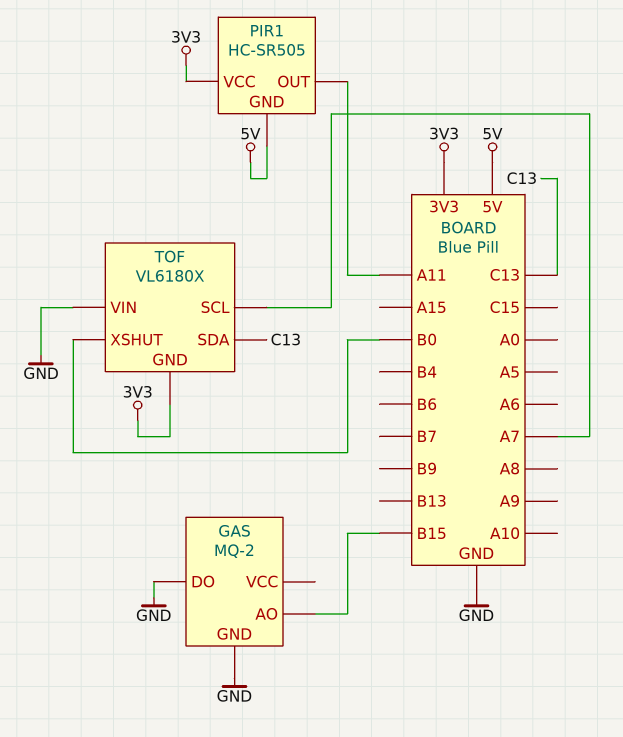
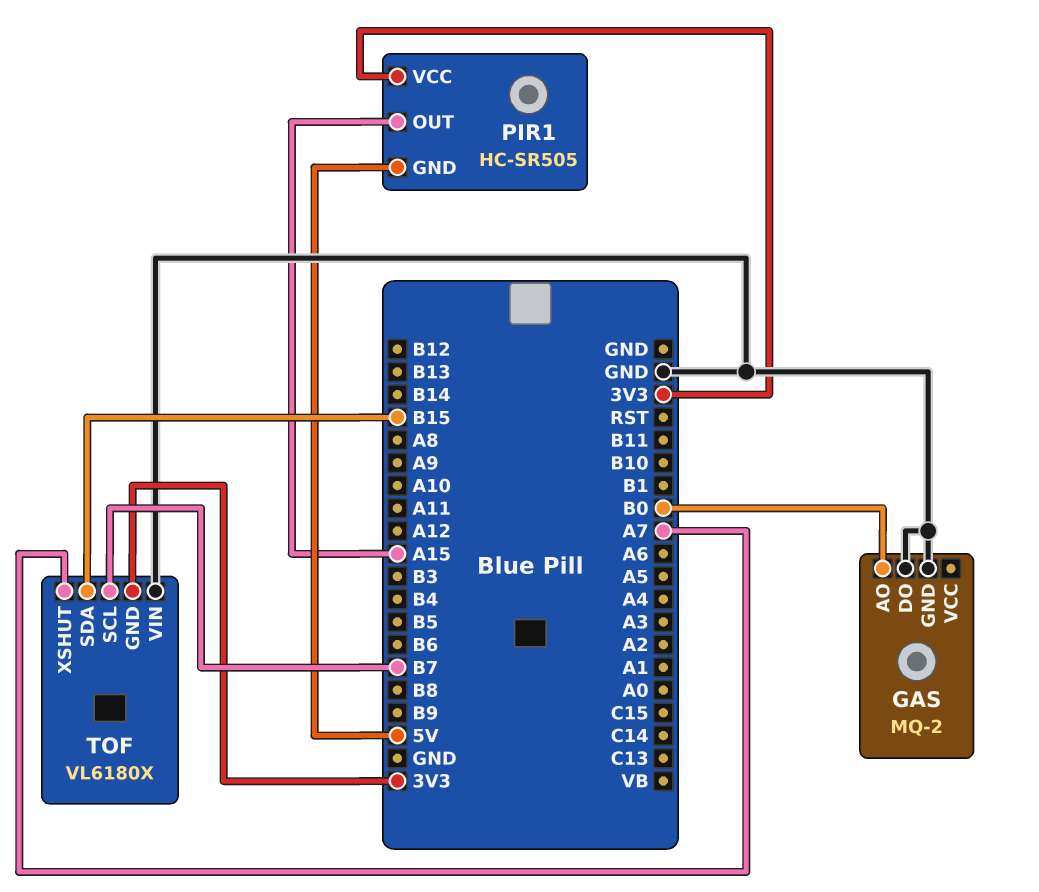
GAS pin AO: B15 -> B0
PIR1 pin OUT: A11 -> A15
TOF pin SCL: A7 -> B7
TOF pin SDA: C13 -> B15
TOF pin XSHUT: B0 -> A7

